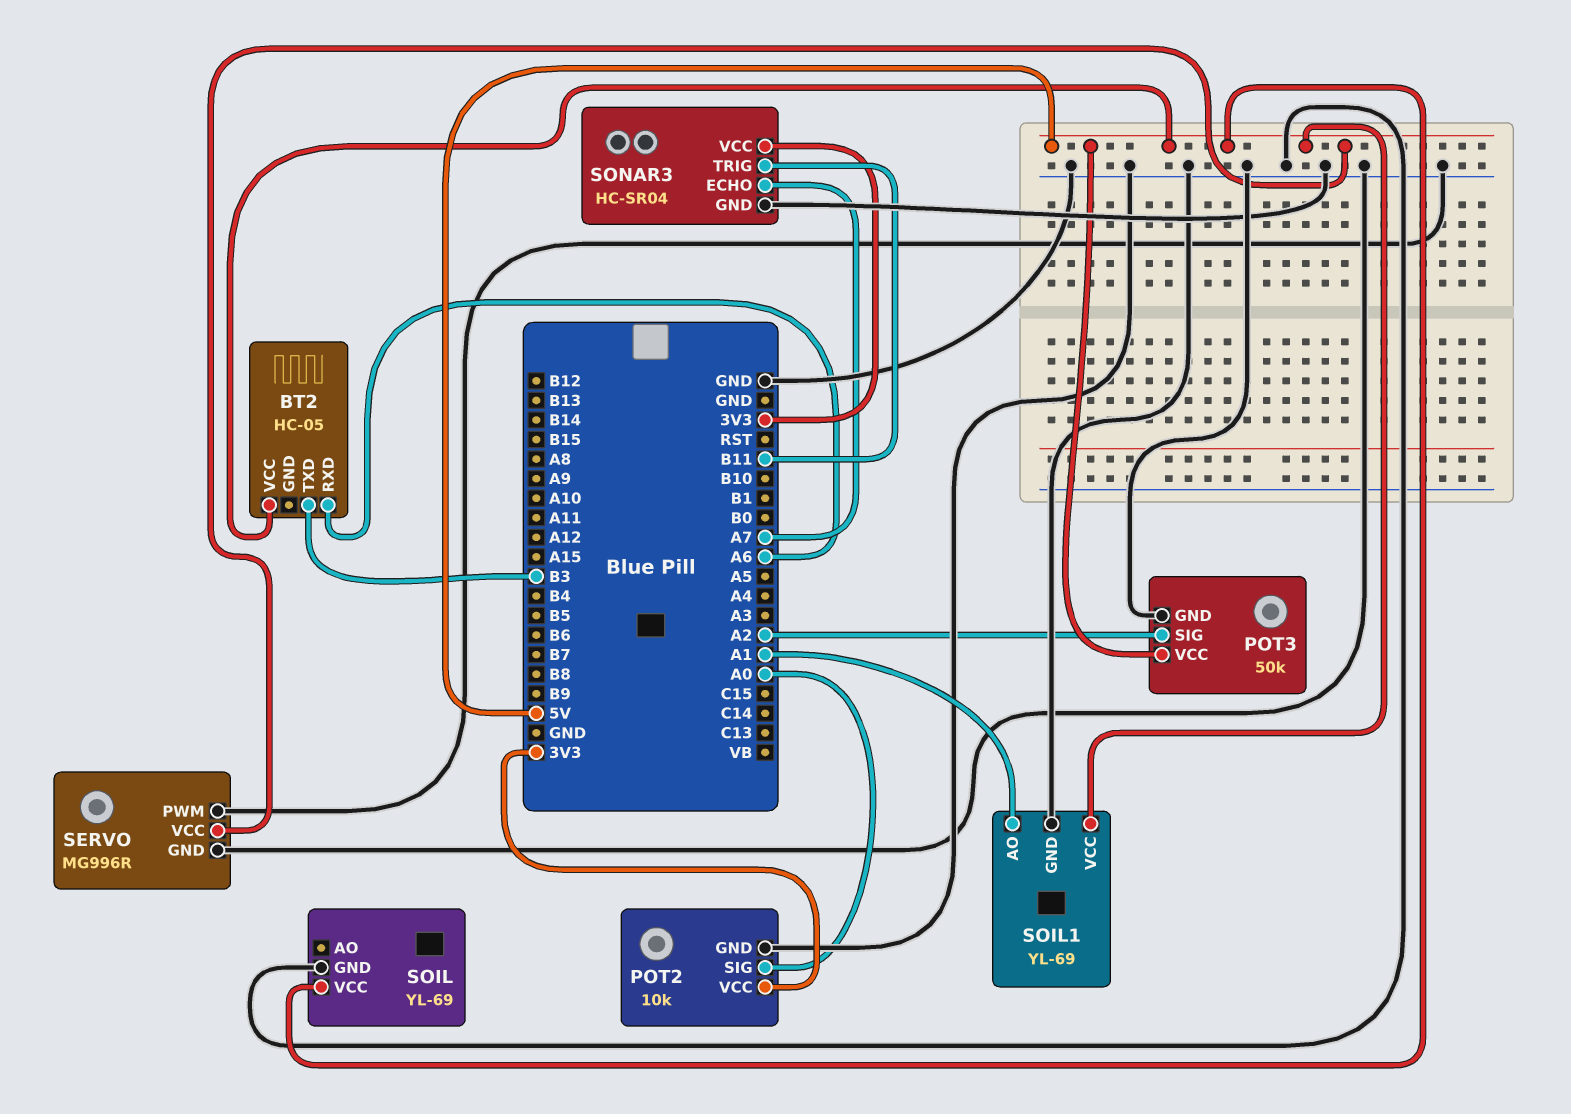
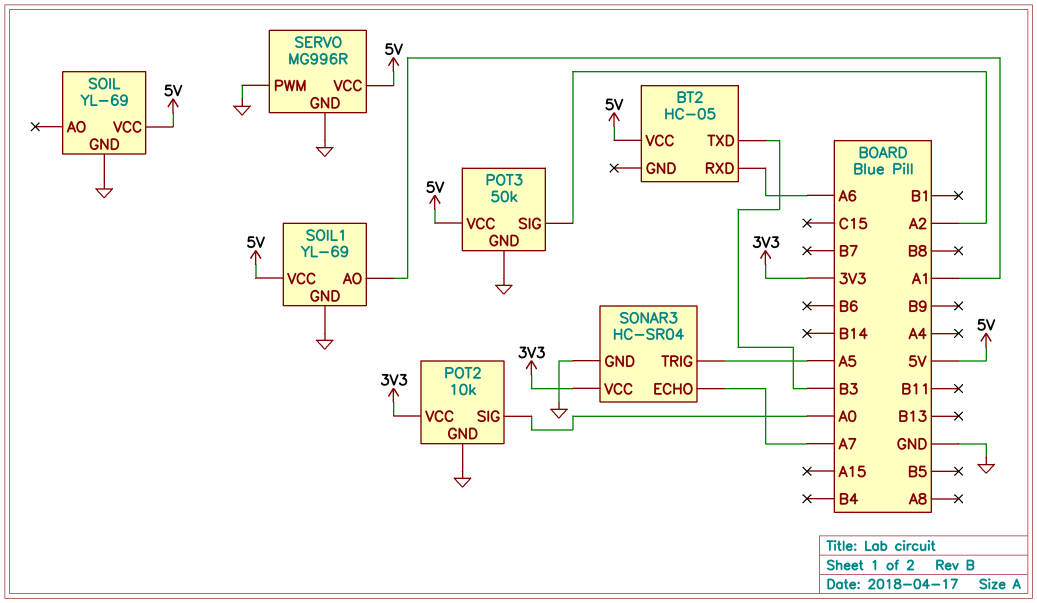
SONAR3 pin TRIG: B11 -> A5

